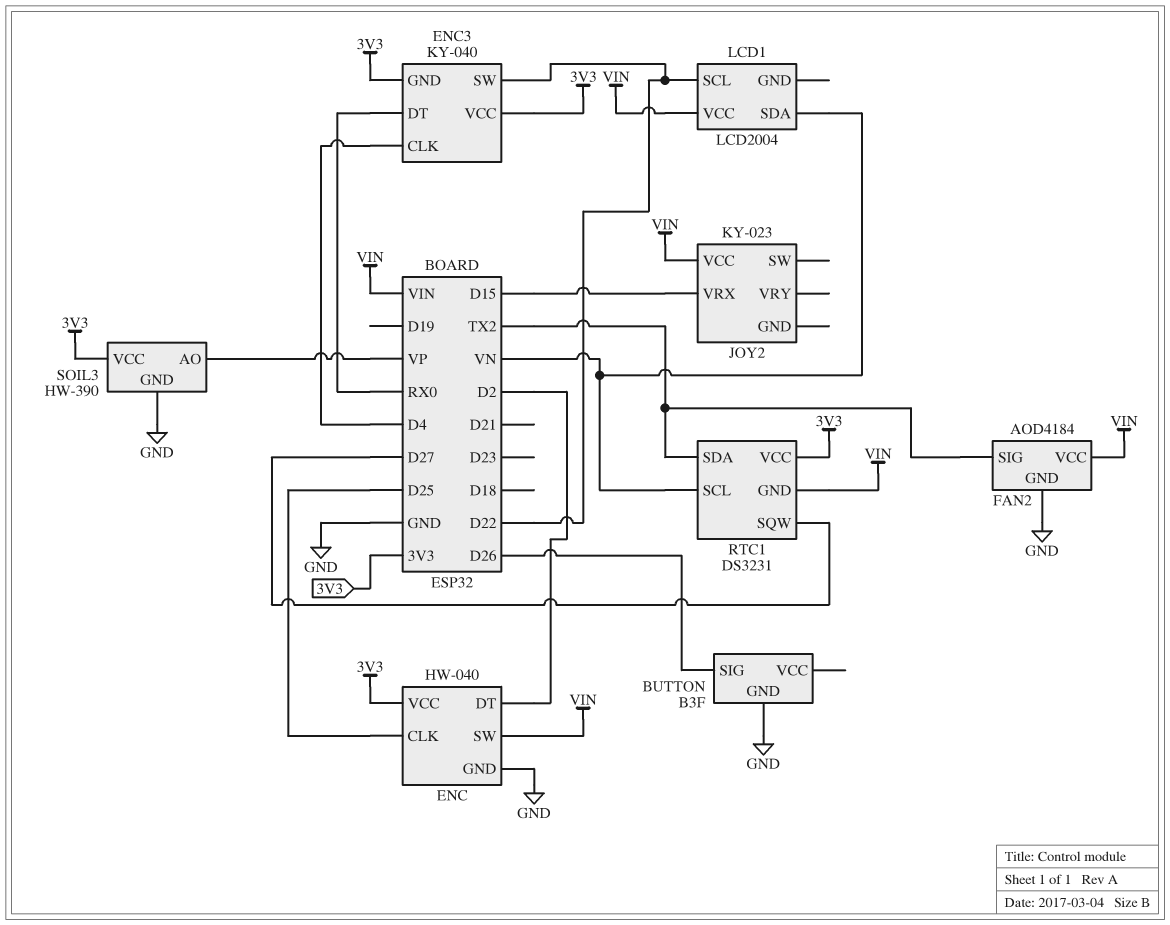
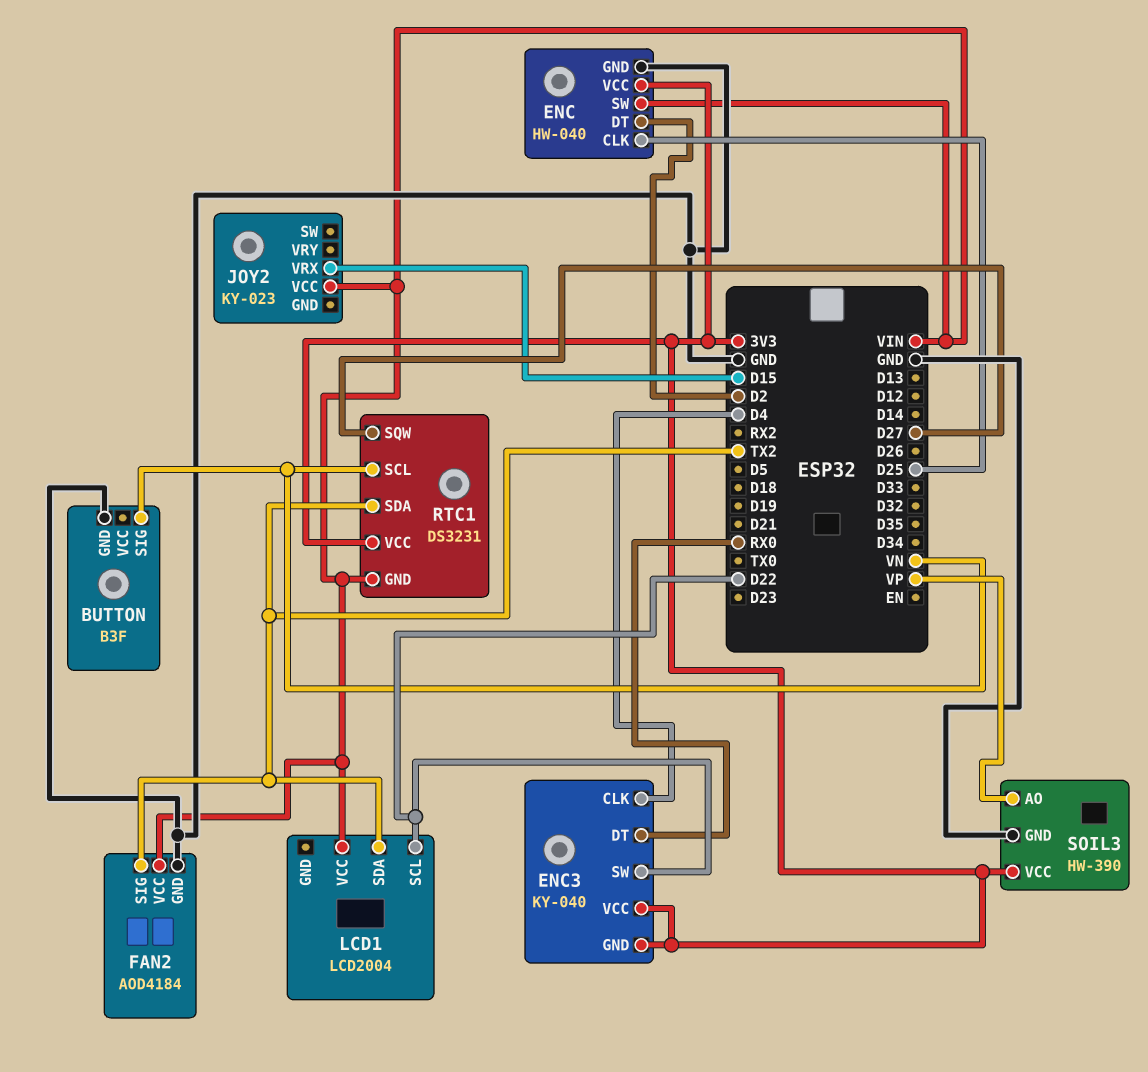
BUTTON pin SIG: D26 -> VN
LCD1 pin SDA: VN -> TX2

